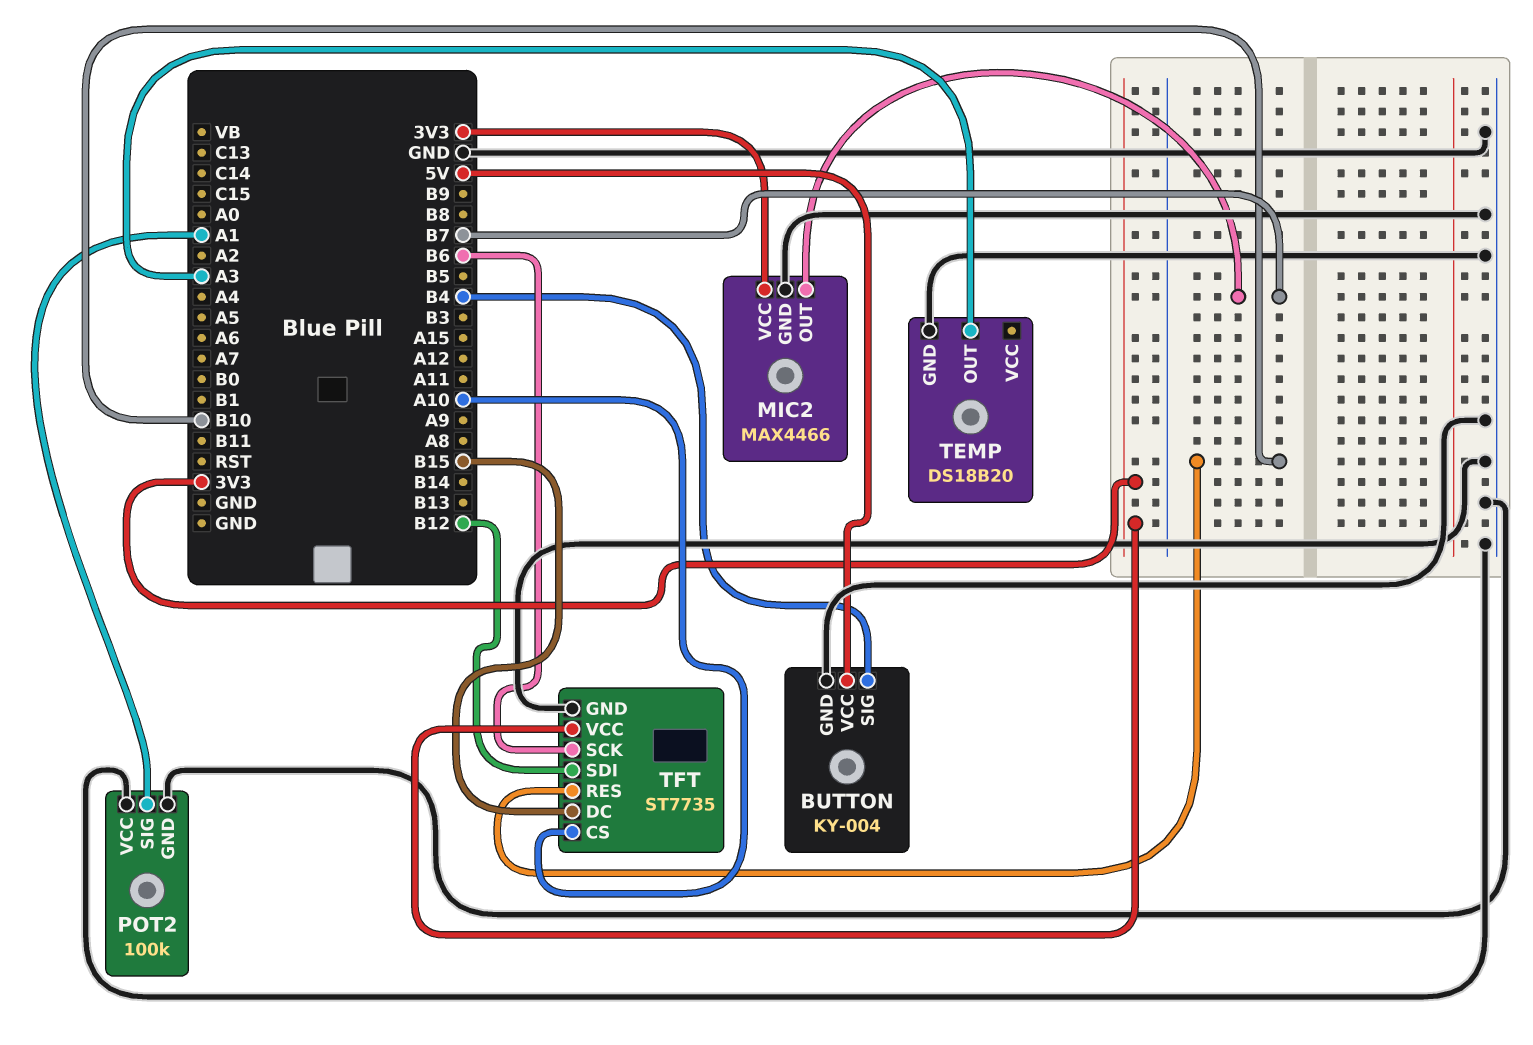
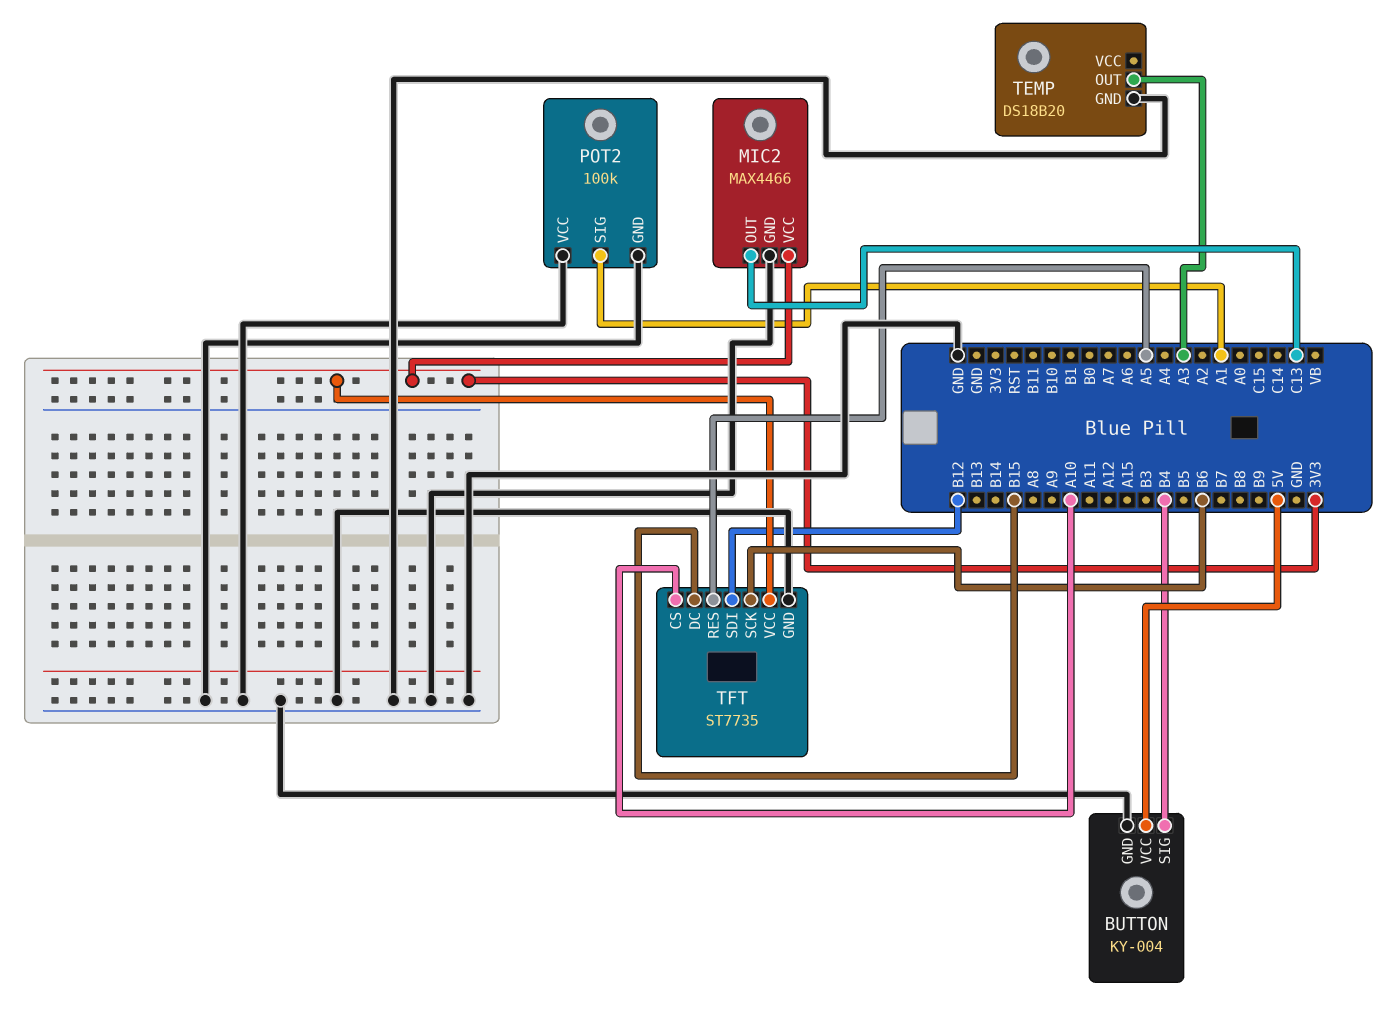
MIC2 pin OUT: B7 -> C13
TFT pin RES: B10 -> A5

